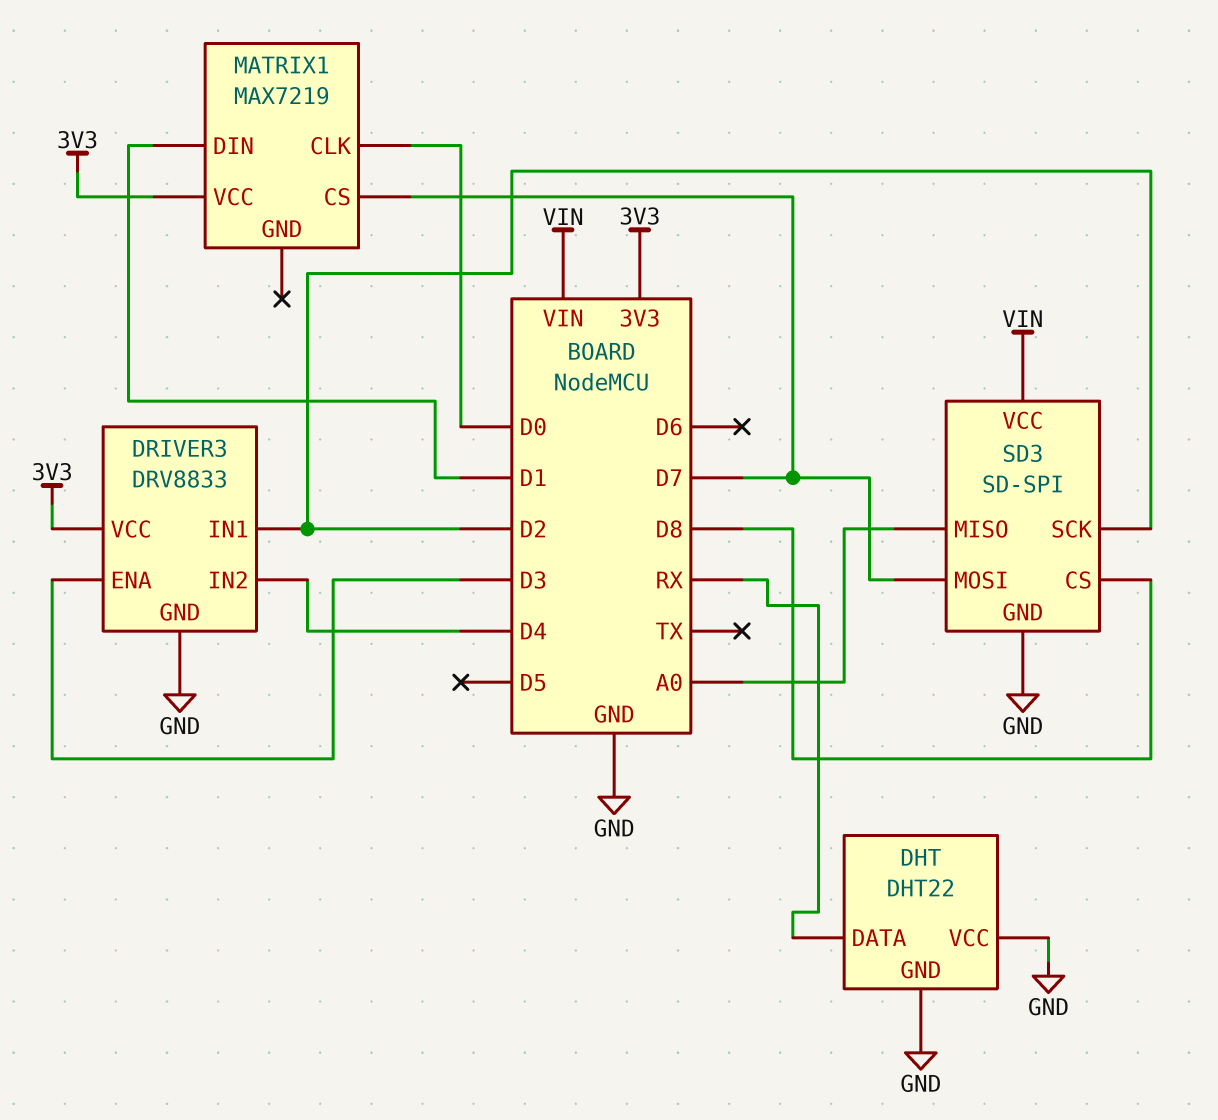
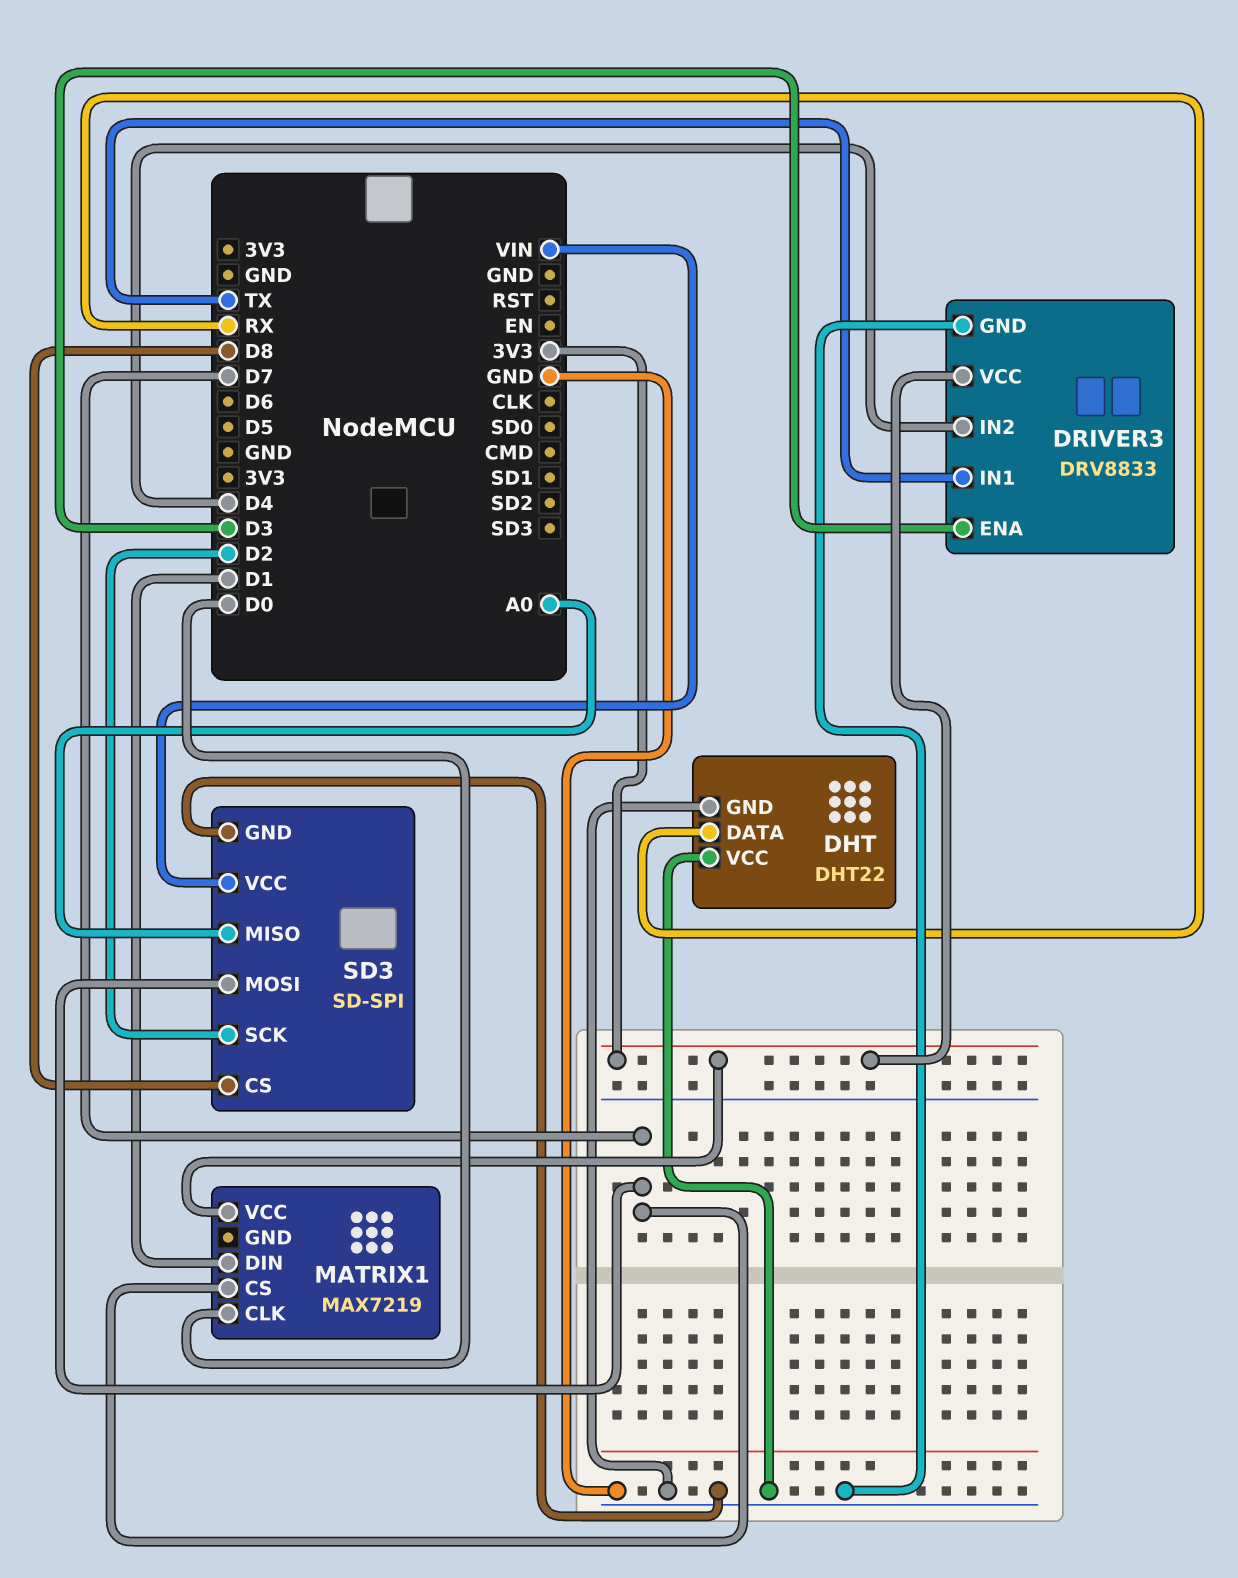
DRIVER3 pin IN1: D2 -> TX

